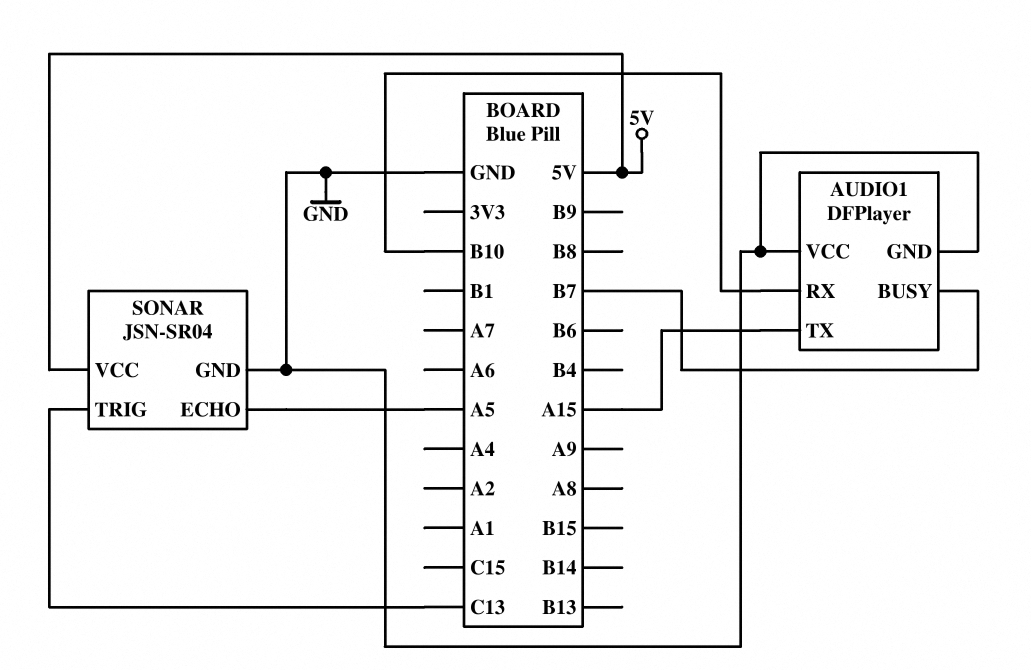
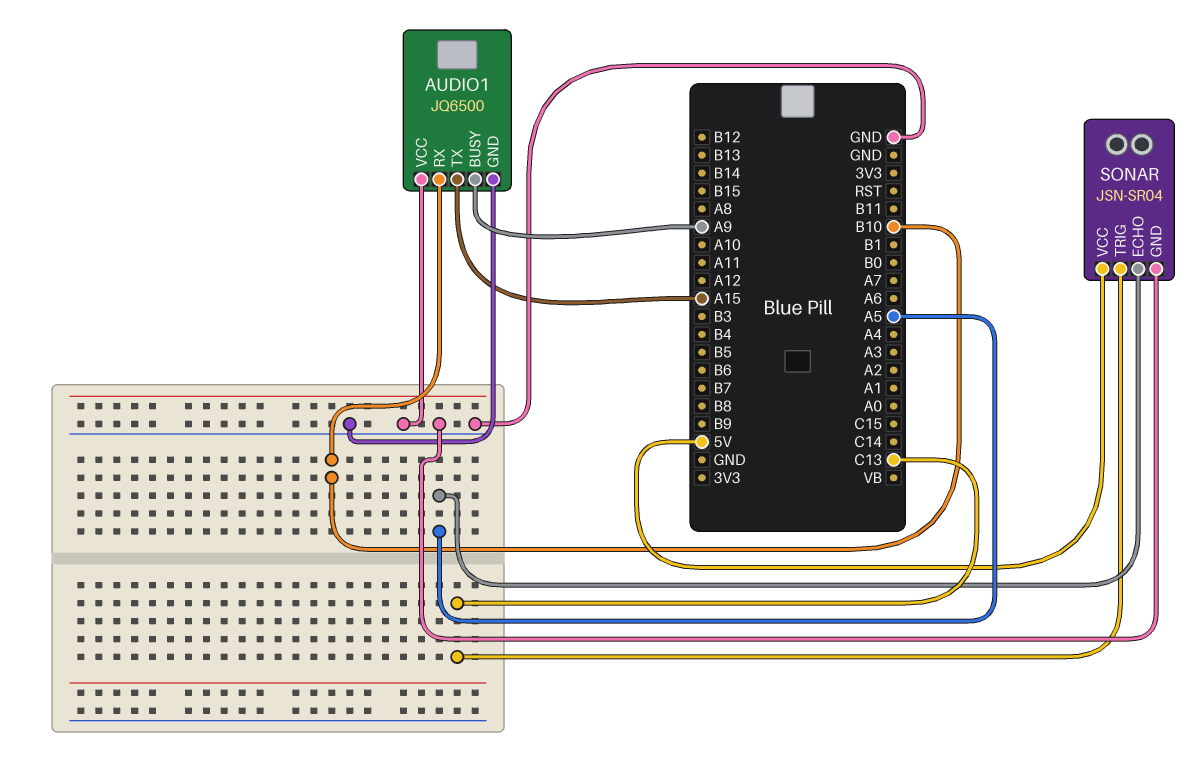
AUDIO1: DFPlayer -> JQ6500
AUDIO1 pin BUSY: B7 -> A9

